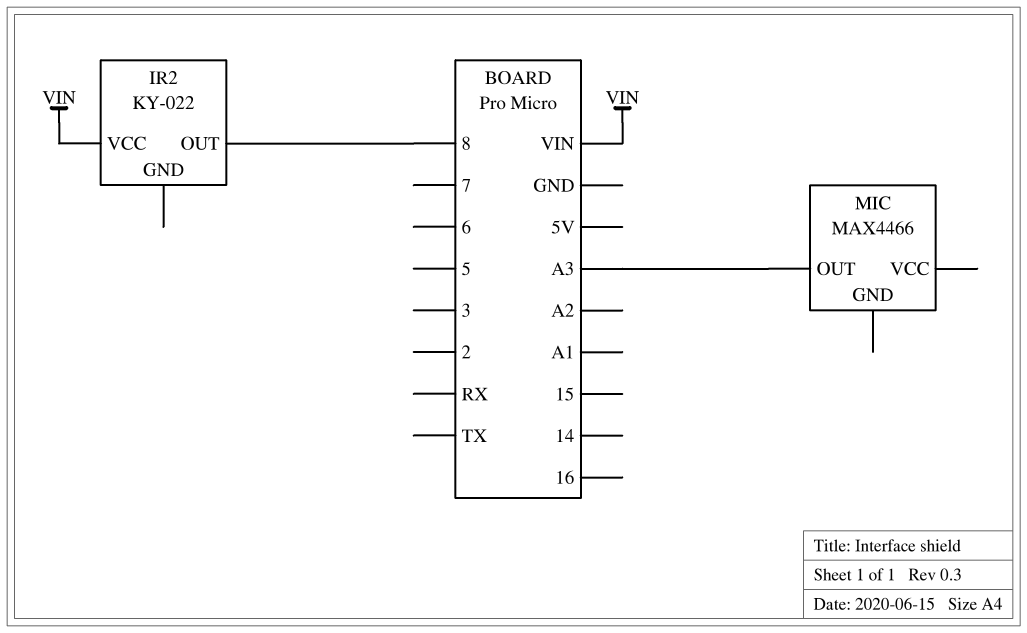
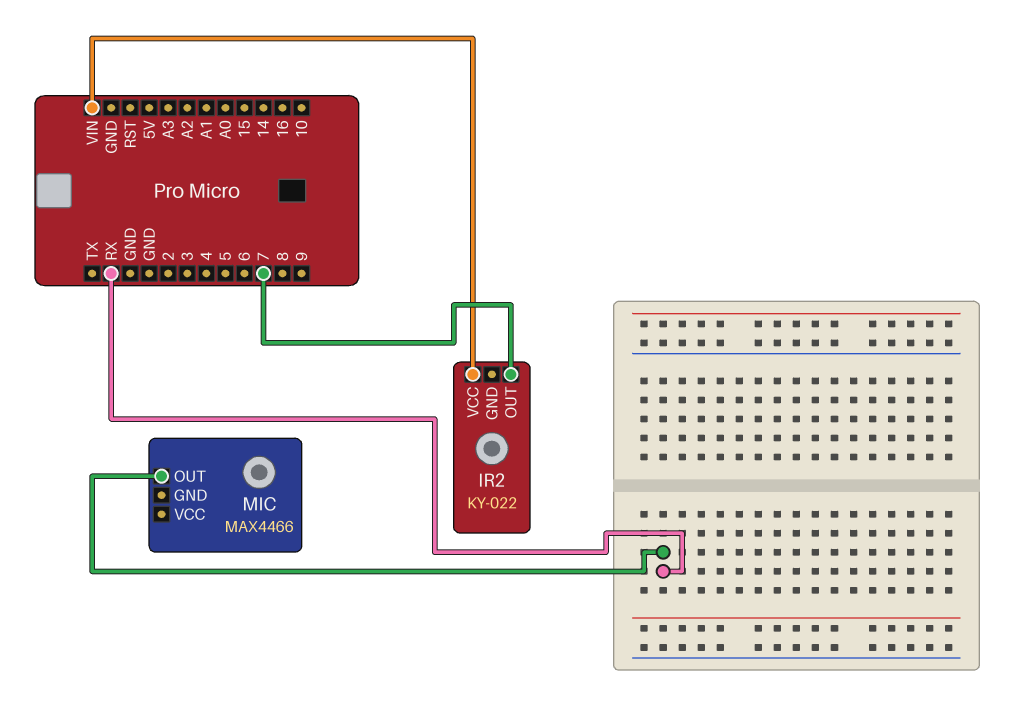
IR2 pin OUT: 8 -> 7
MIC pin OUT: A3 -> RX

